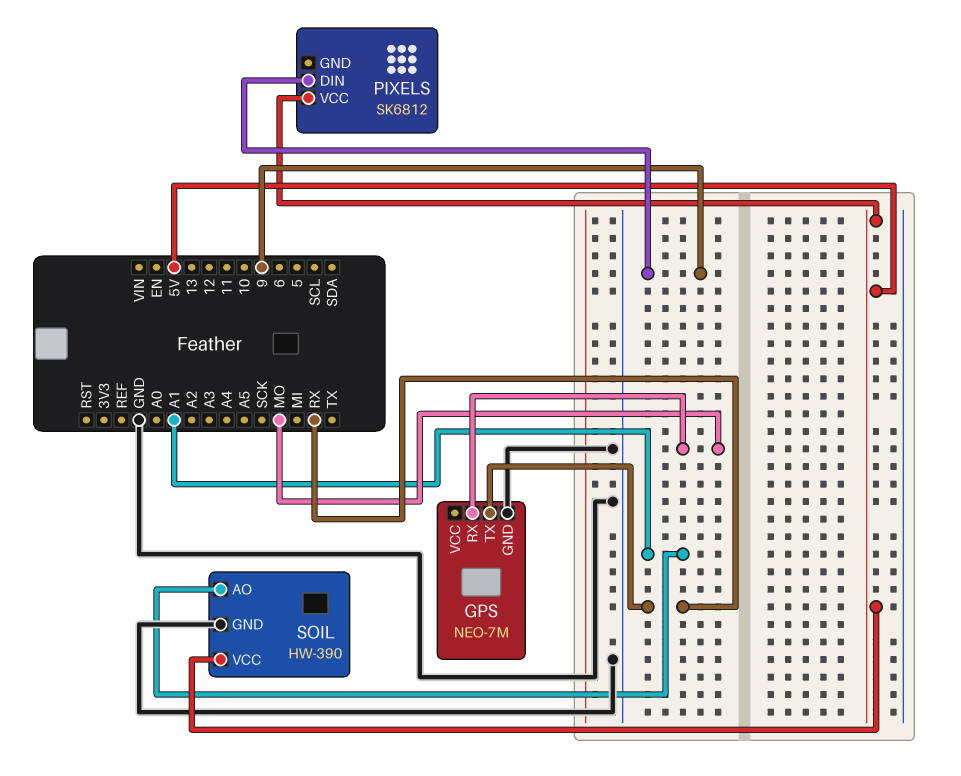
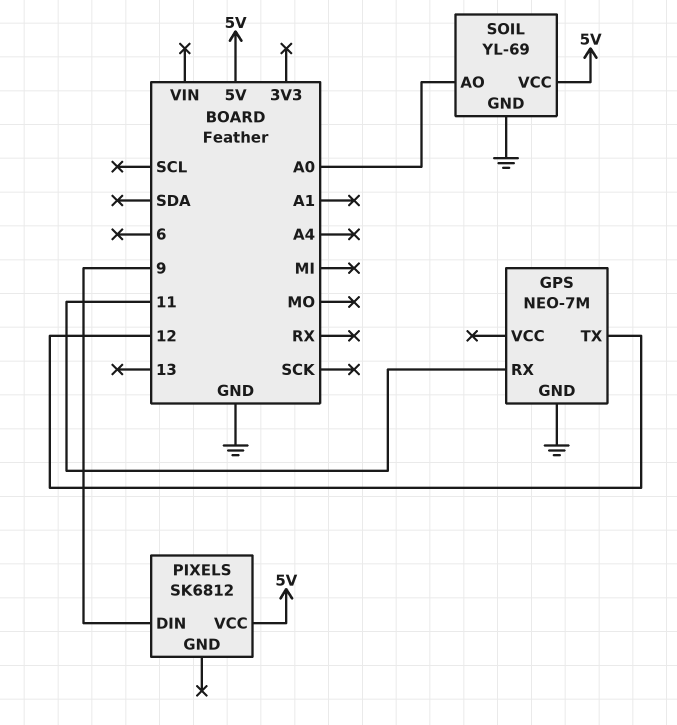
GPS pin RX: MO -> 11
GPS pin TX: RX -> 12
SOIL: HW-390 -> YL-69
SOIL pin AO: A1 -> A0

